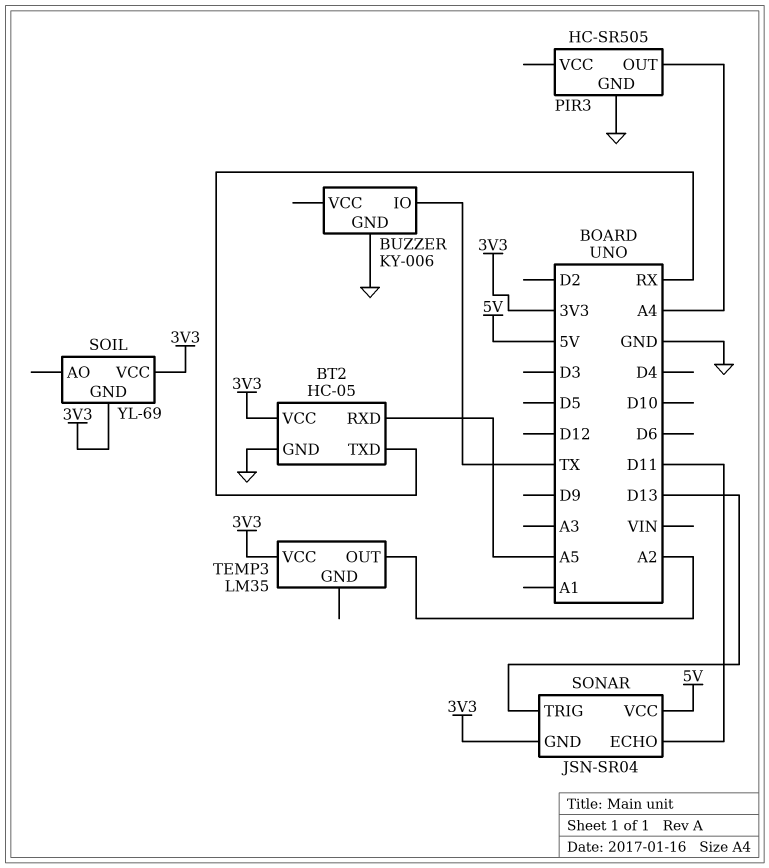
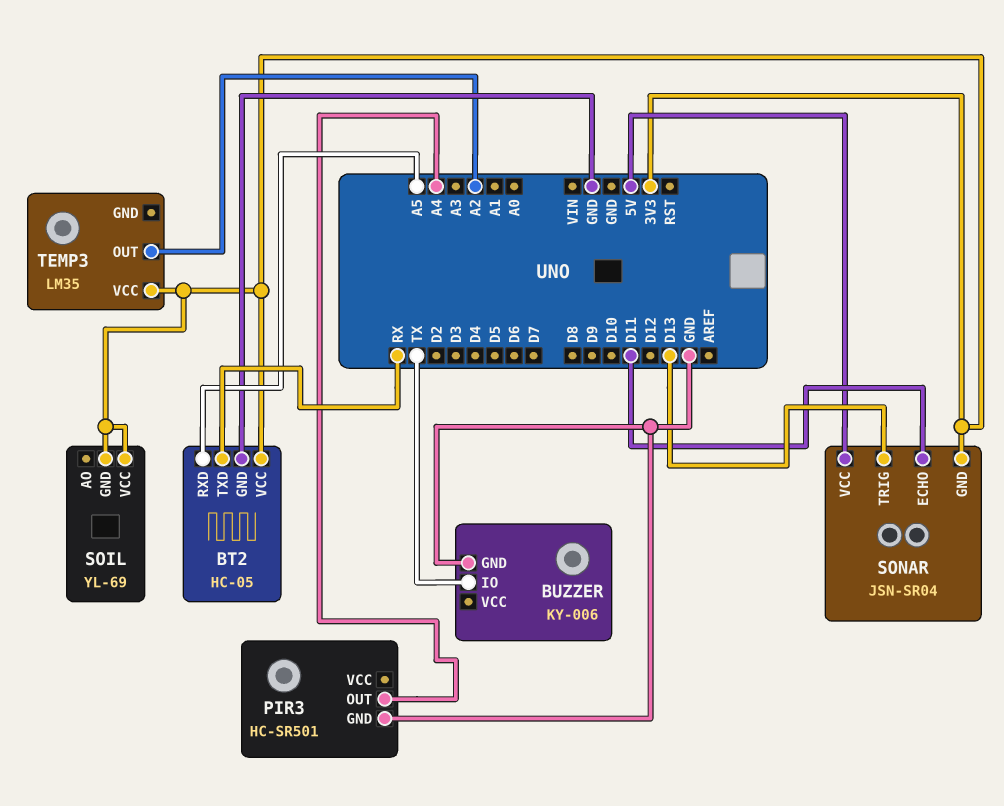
PIR3: HC-SR505 -> HC-SR501

